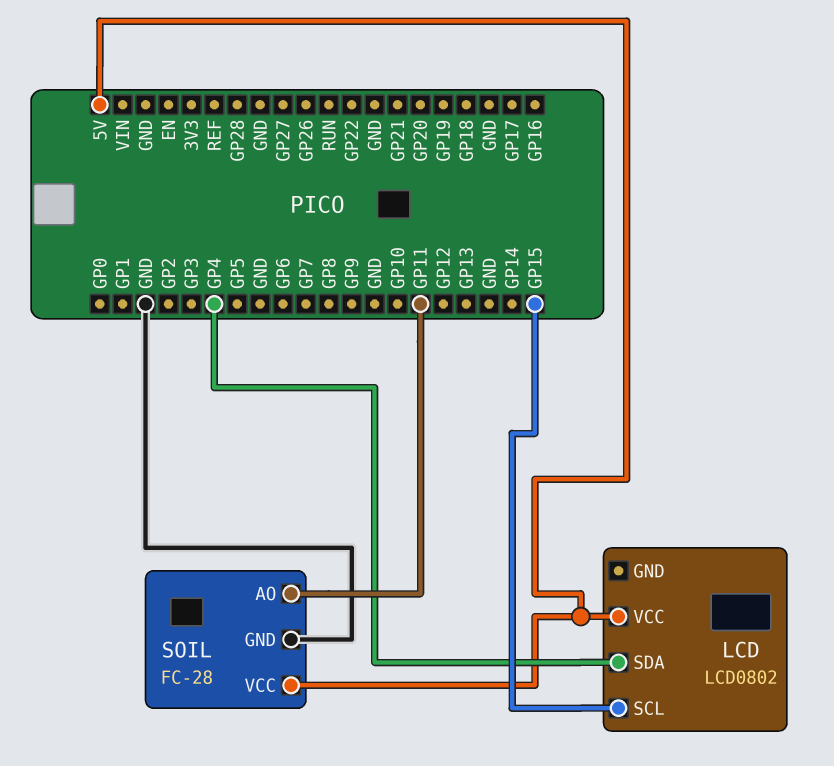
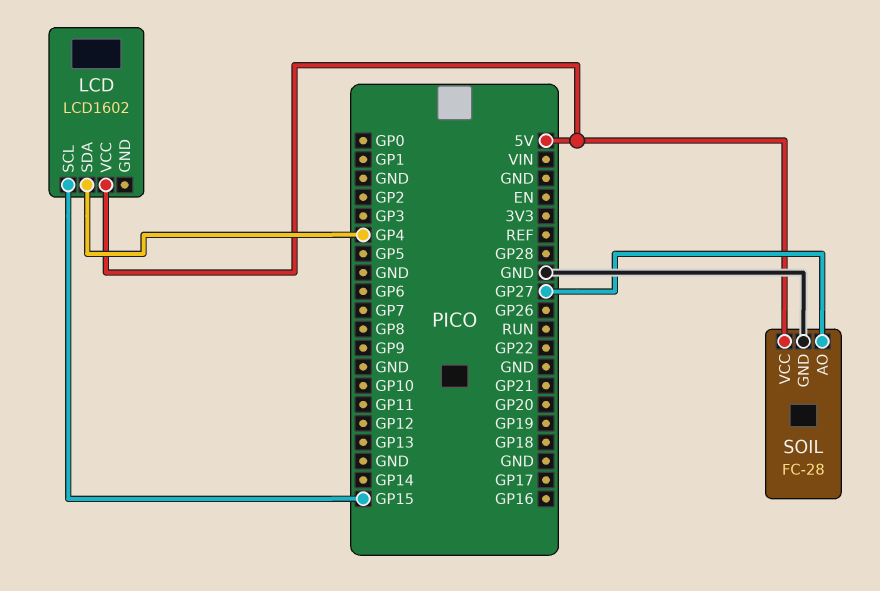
LCD: LCD0802 -> LCD1602
SOIL pin AO: GP11 -> GP27

